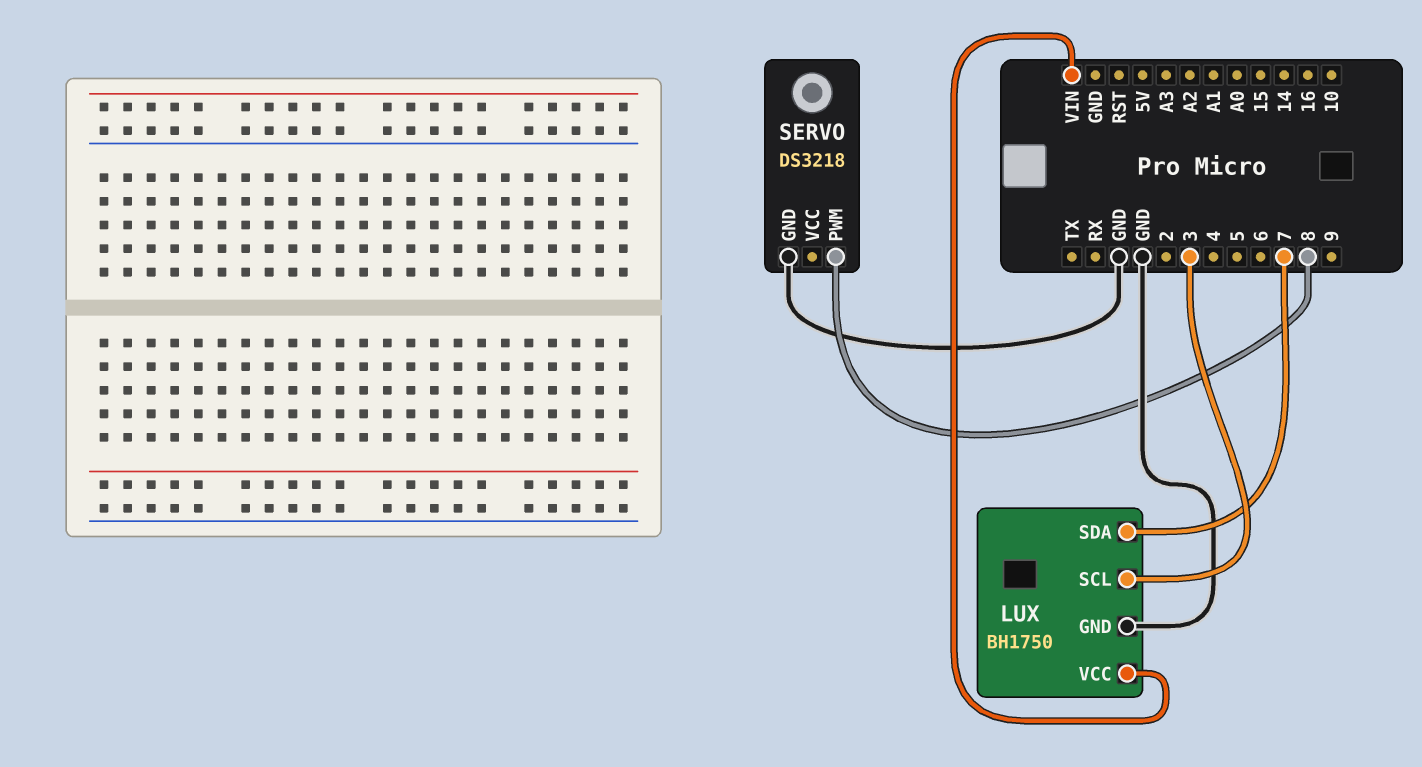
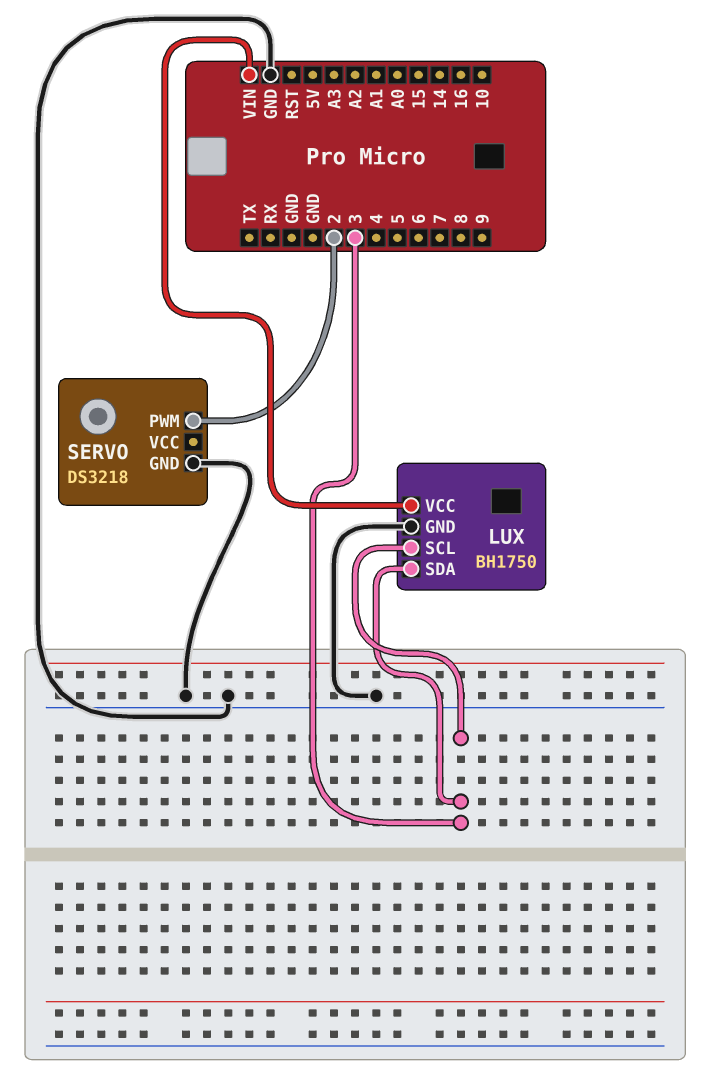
LUX pin SDA: 7 -> 3
SERVO pin PWM: 8 -> 2

